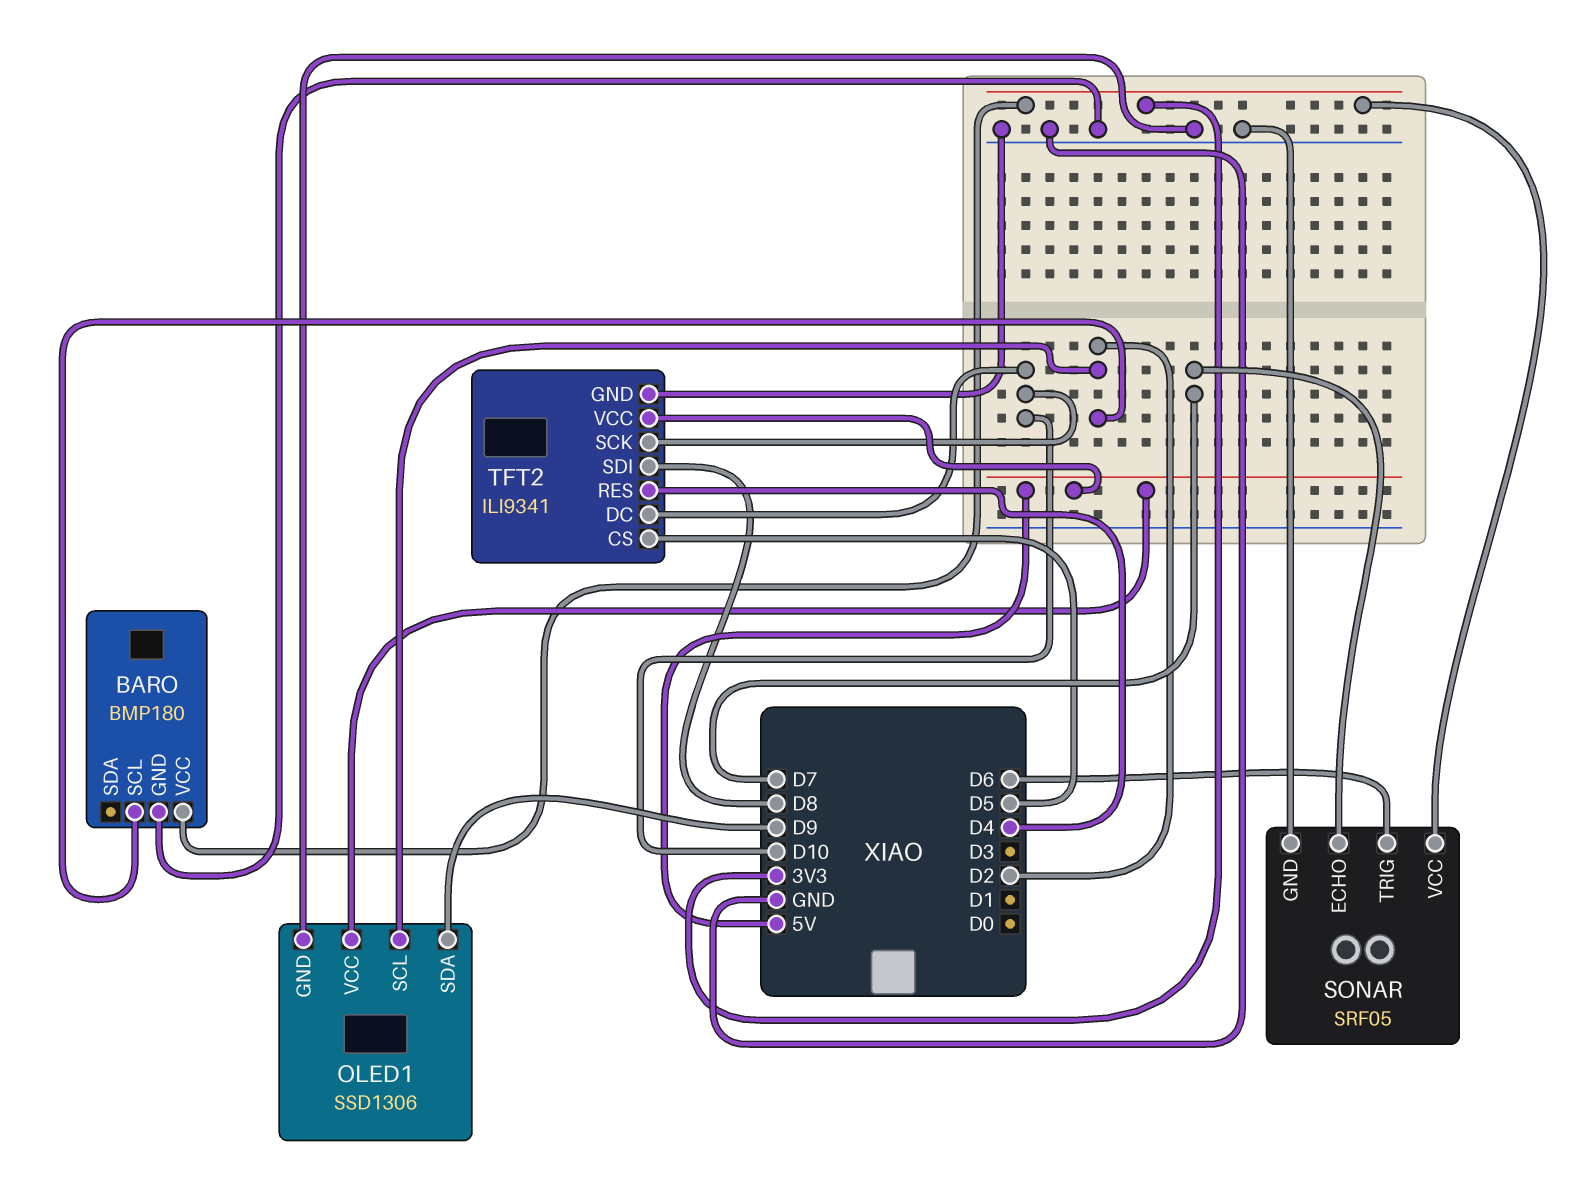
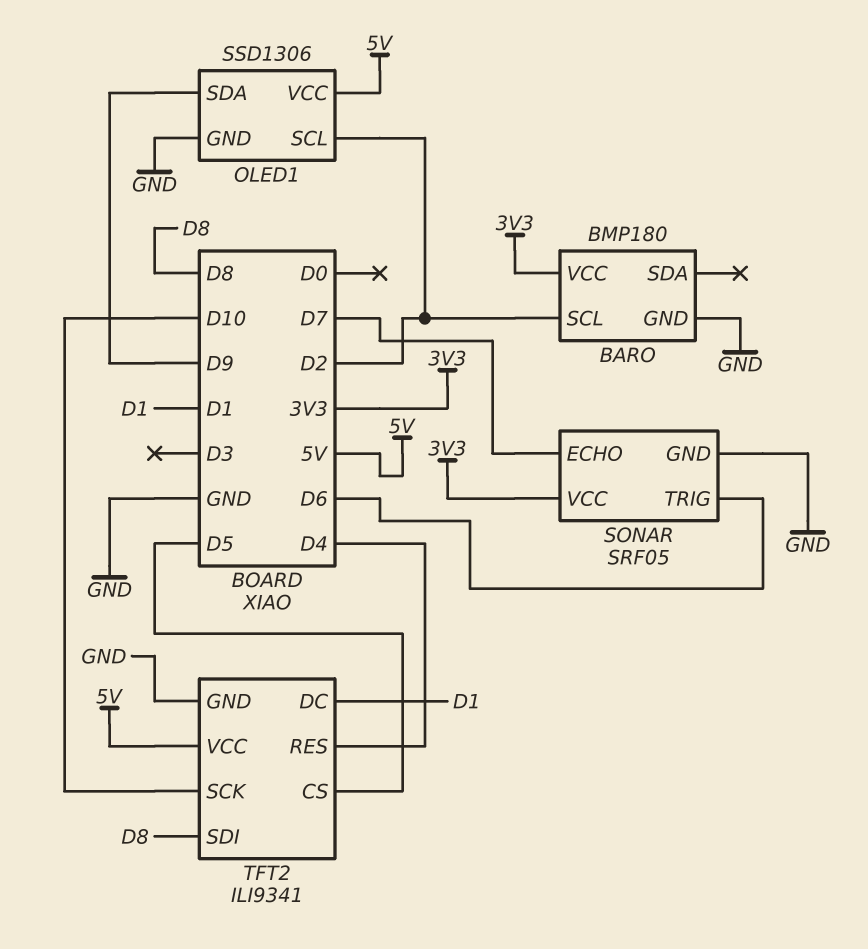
TFT2 pin DC: D10 -> D1

